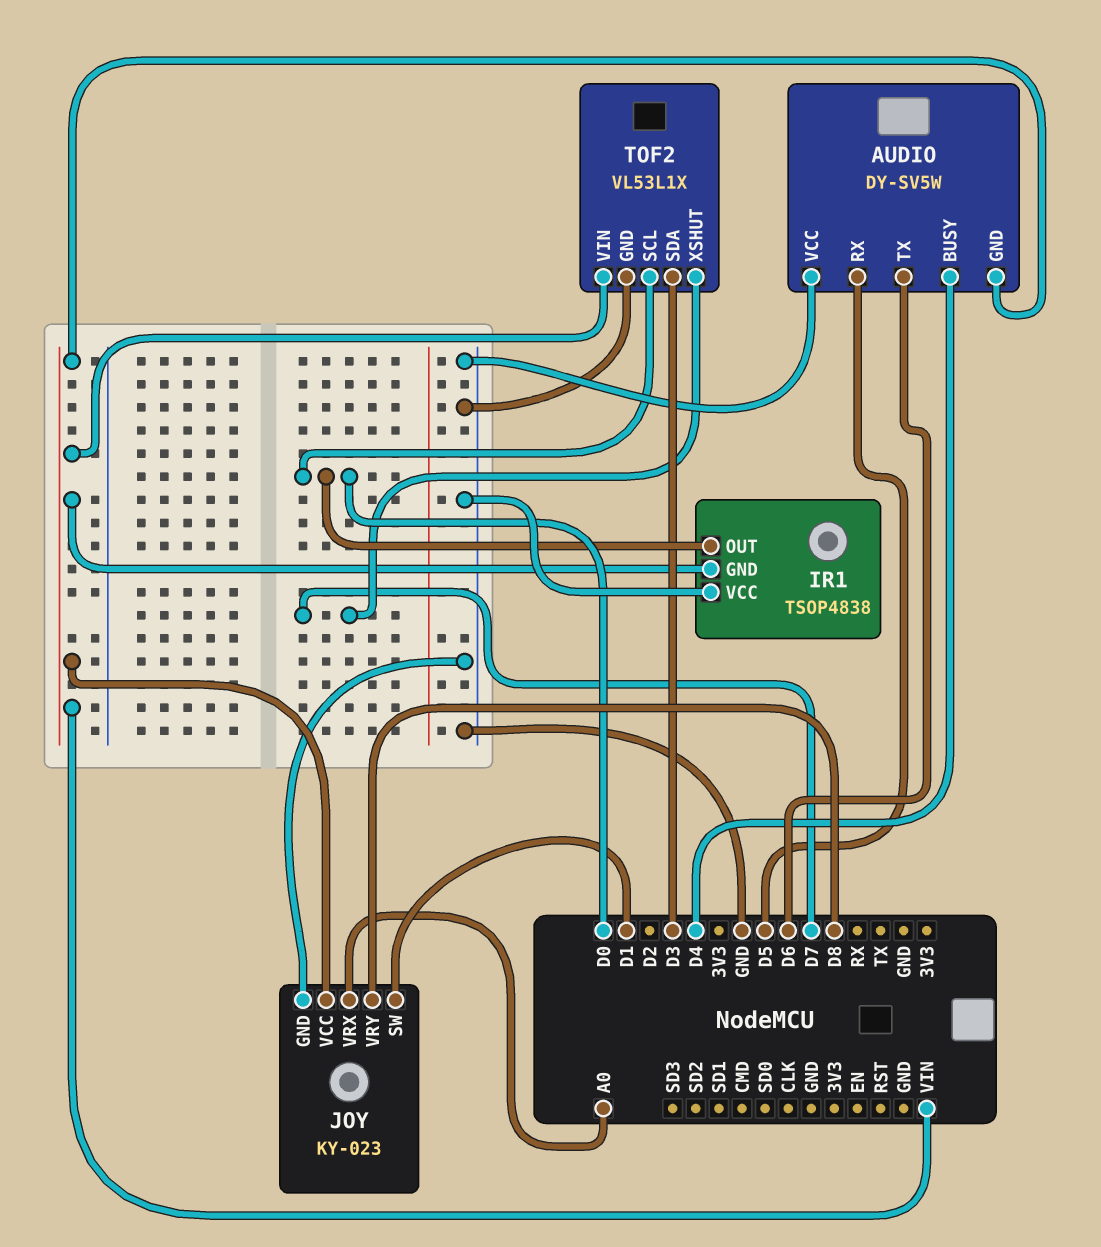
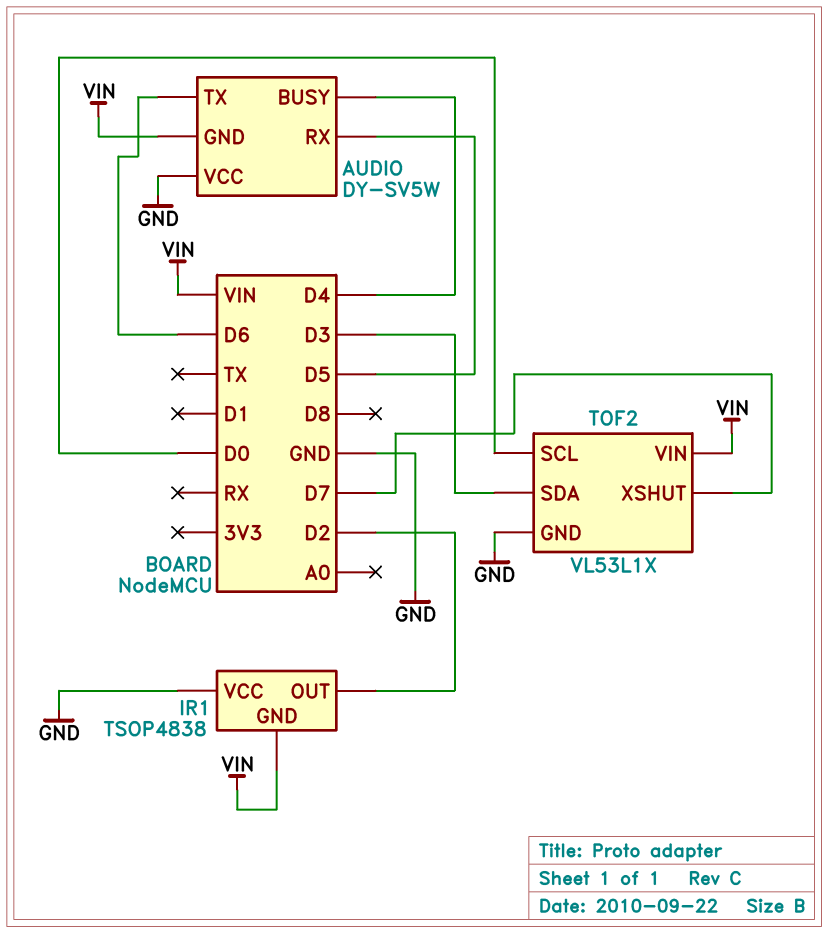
IR1 pin OUT: D0 -> D2
JOY: KY-023 -> none
JOY pin GND: GND -> none
JOY pin SW: D1 -> none
JOY pin VCC: VIN -> none
JOY pin VRX: A0 -> none
JOY pin VRY: D8 -> none

